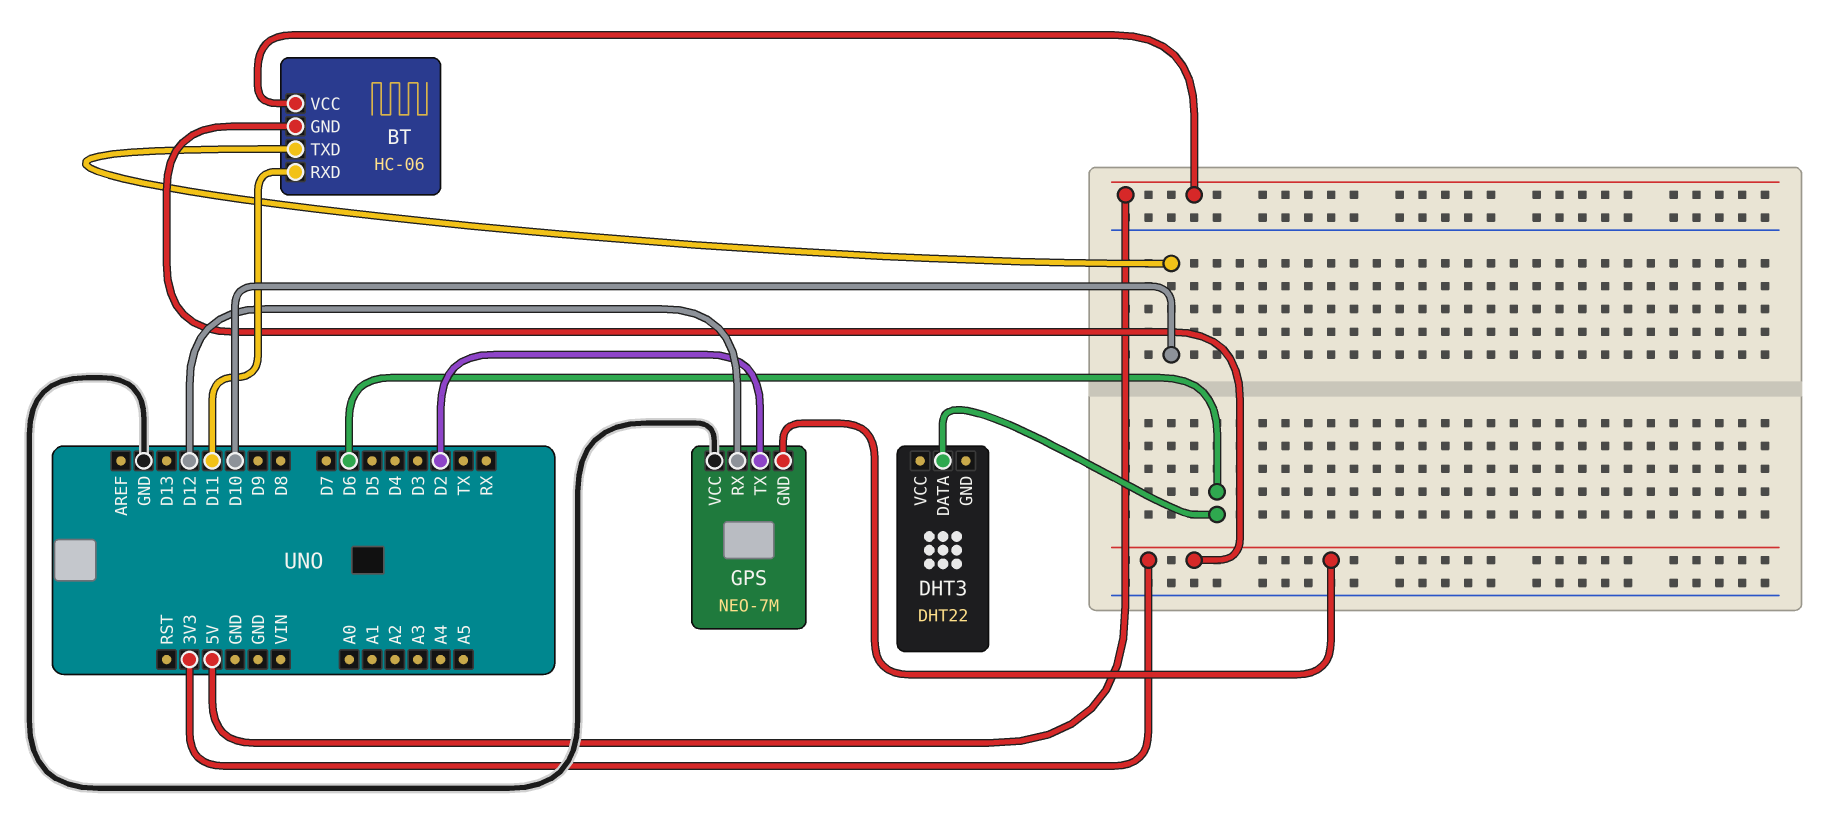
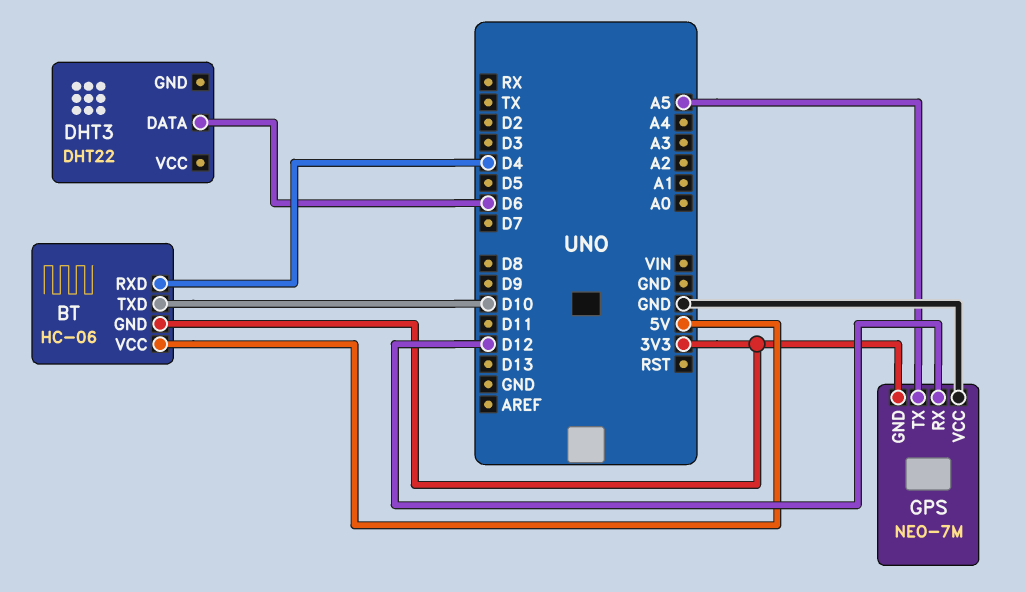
BT pin RXD: D11 -> D4
GPS pin TX: D2 -> A5

